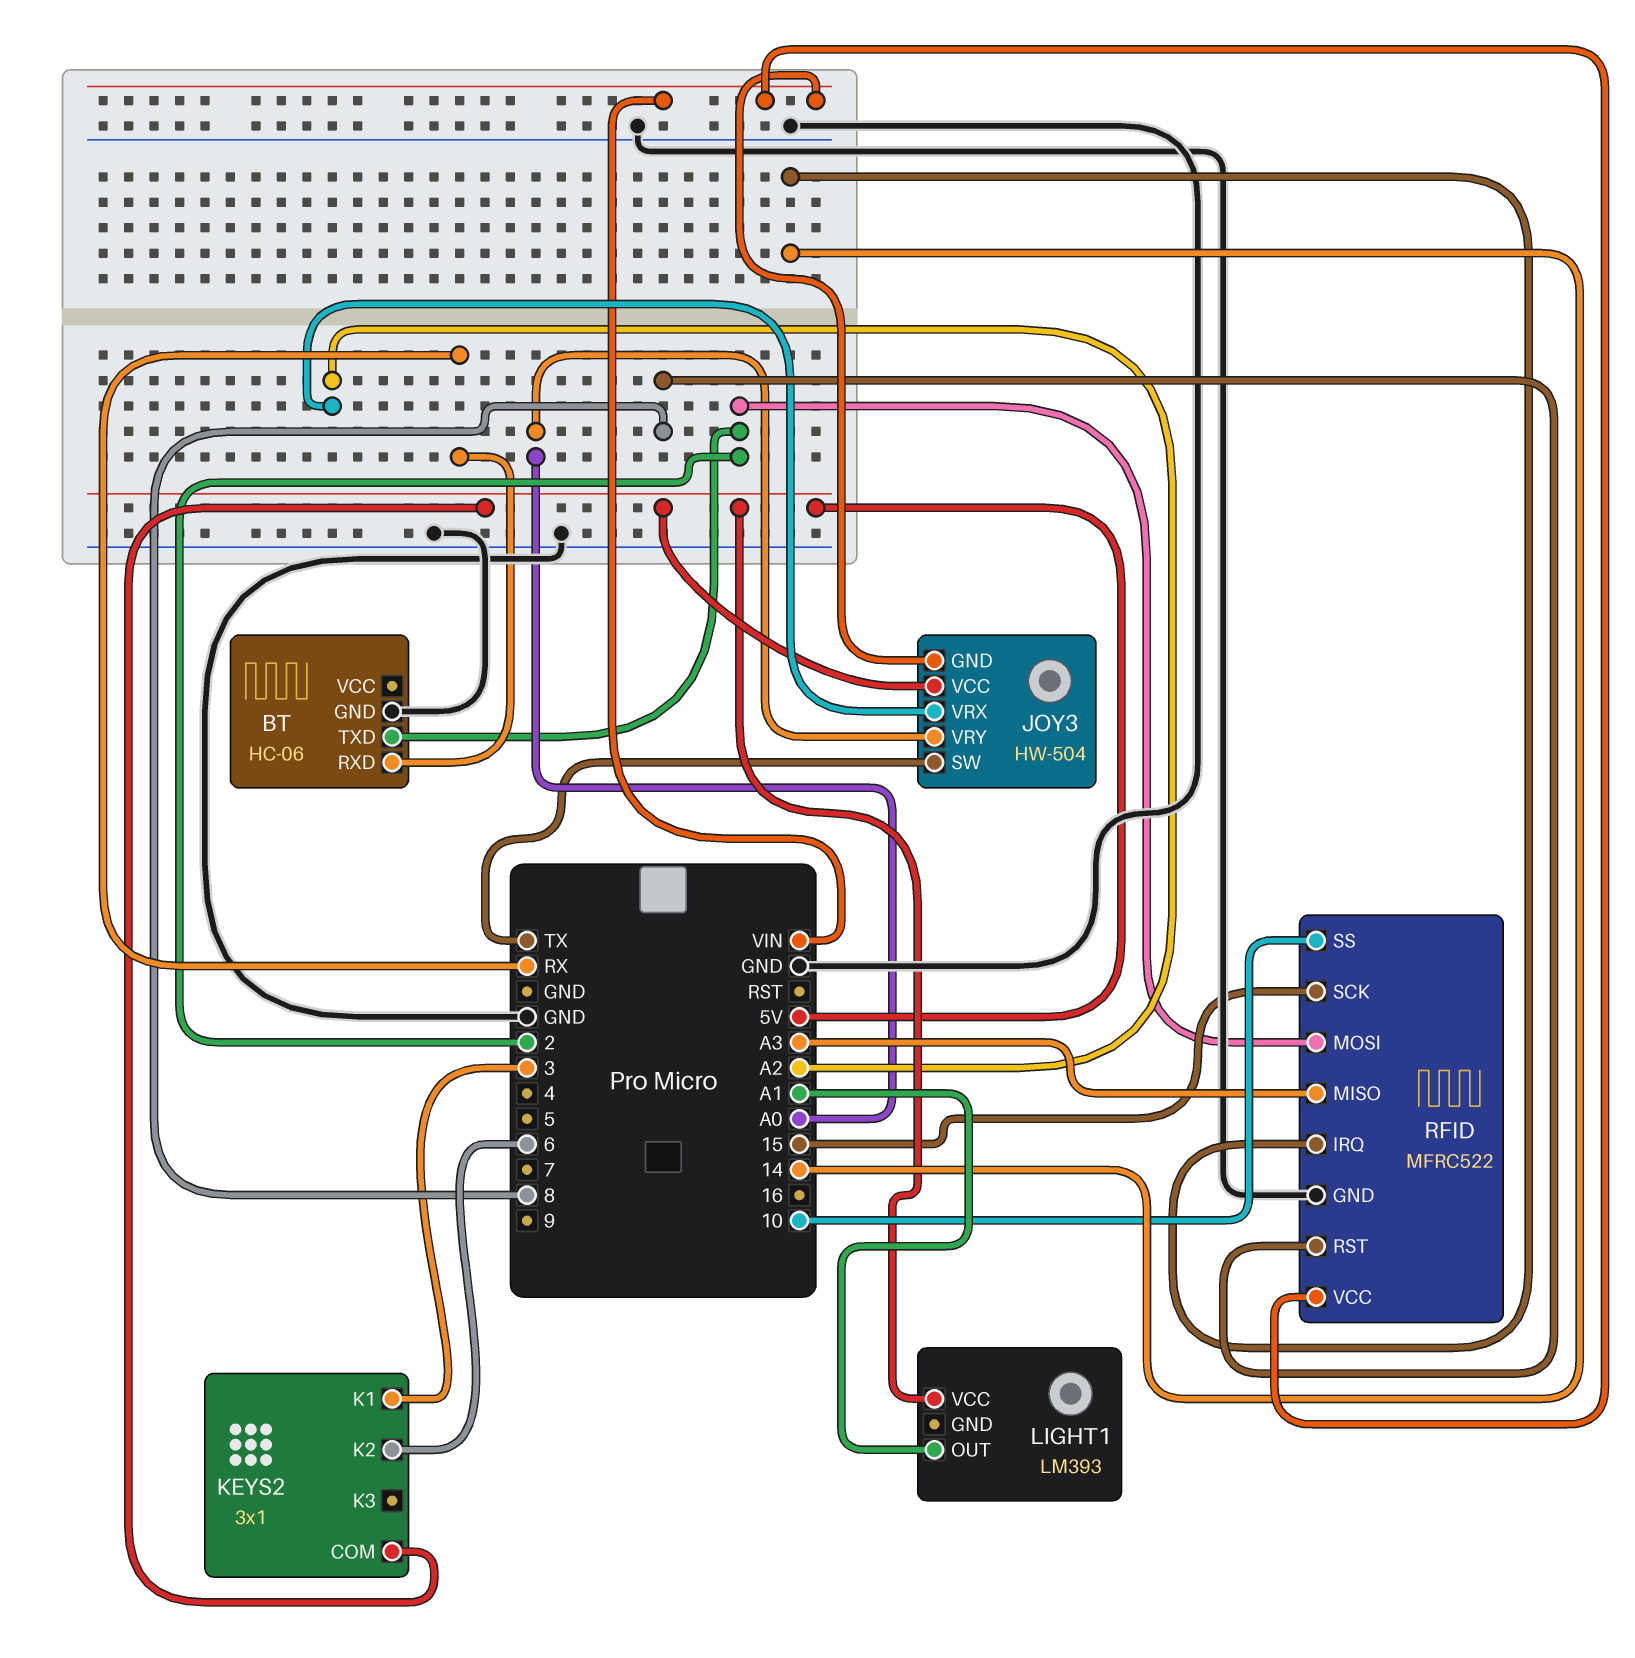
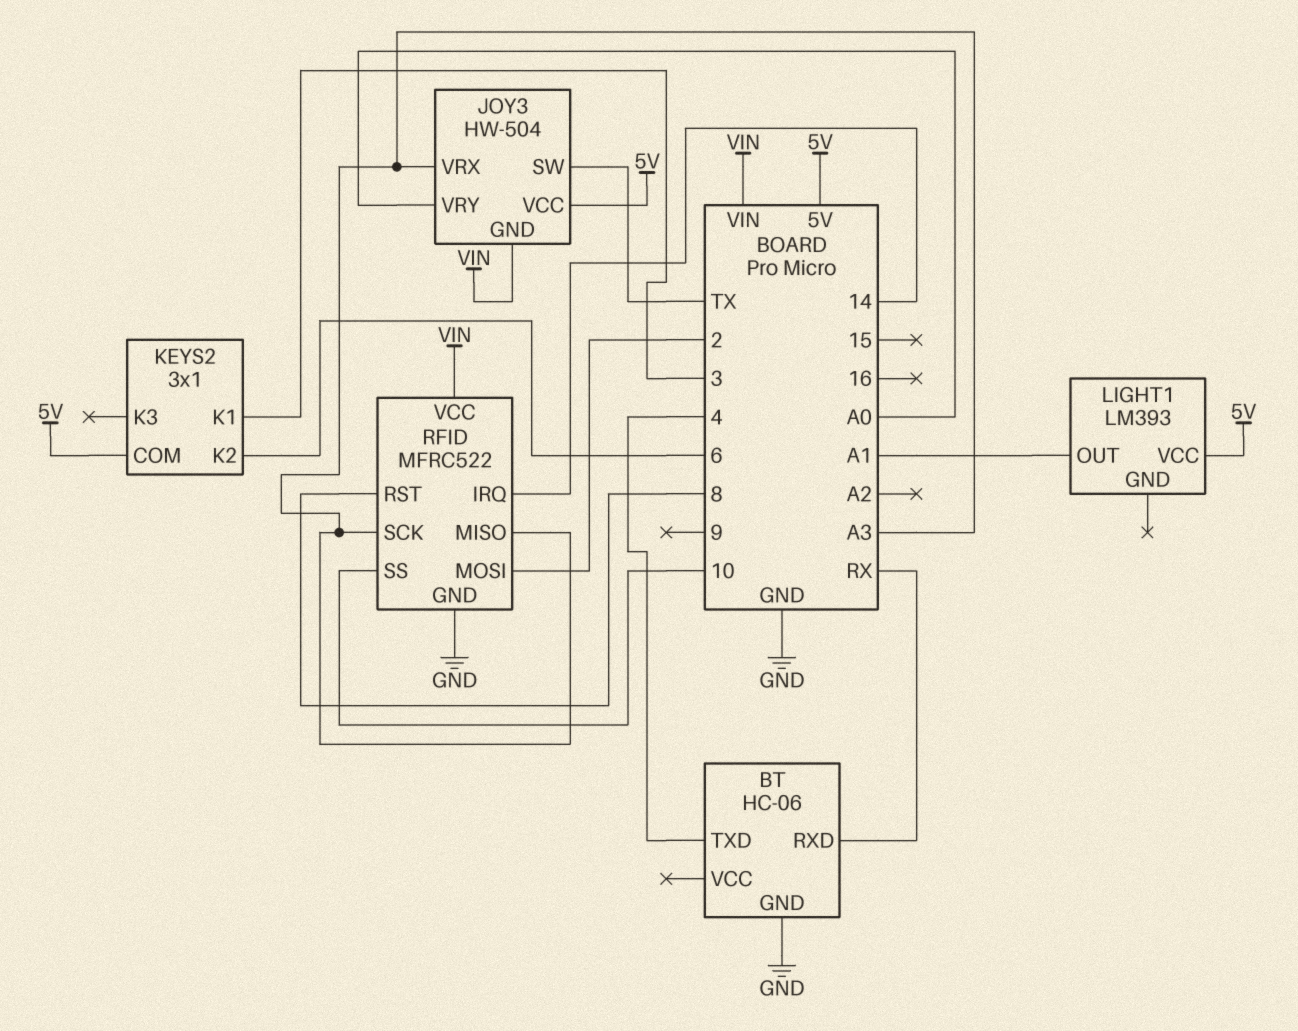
BT pin TXD: 2 -> 4
JOY3 pin VRX: A2 -> A3
RFID pin SCK: 15 -> A3

